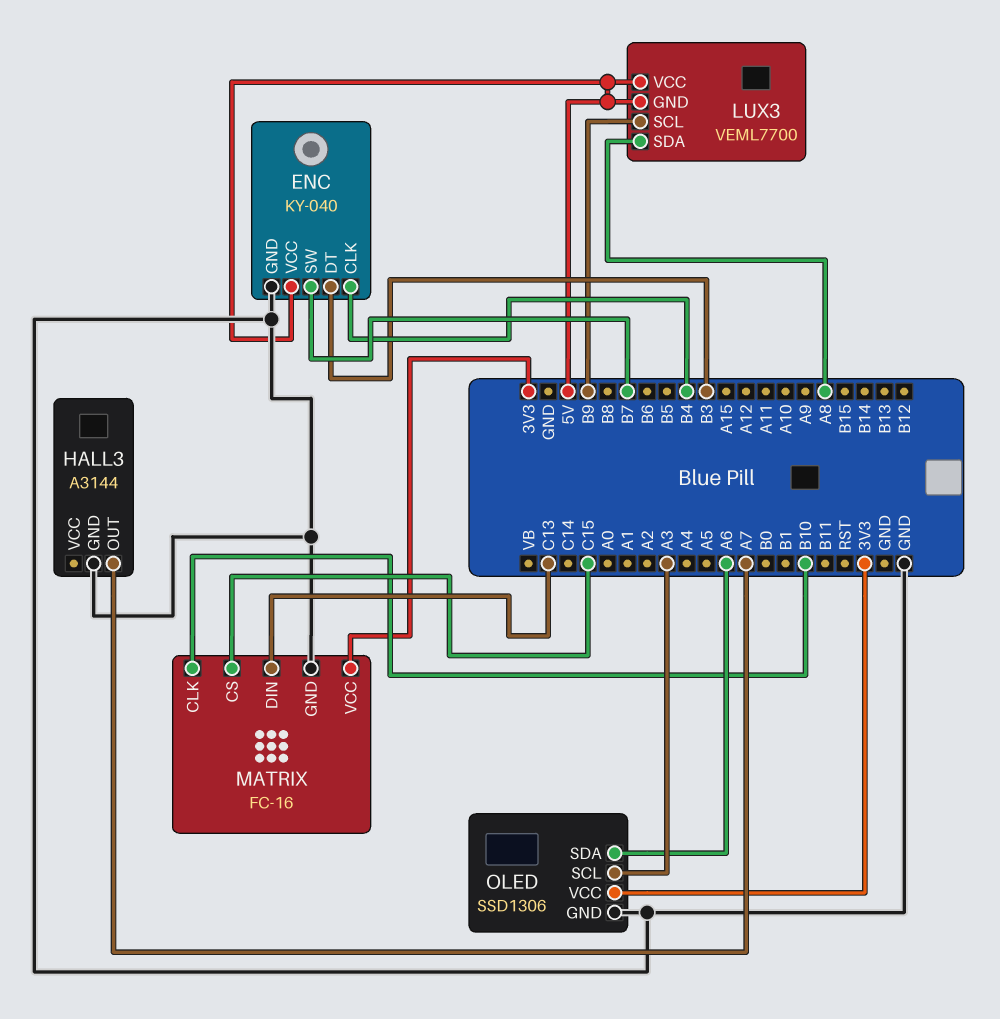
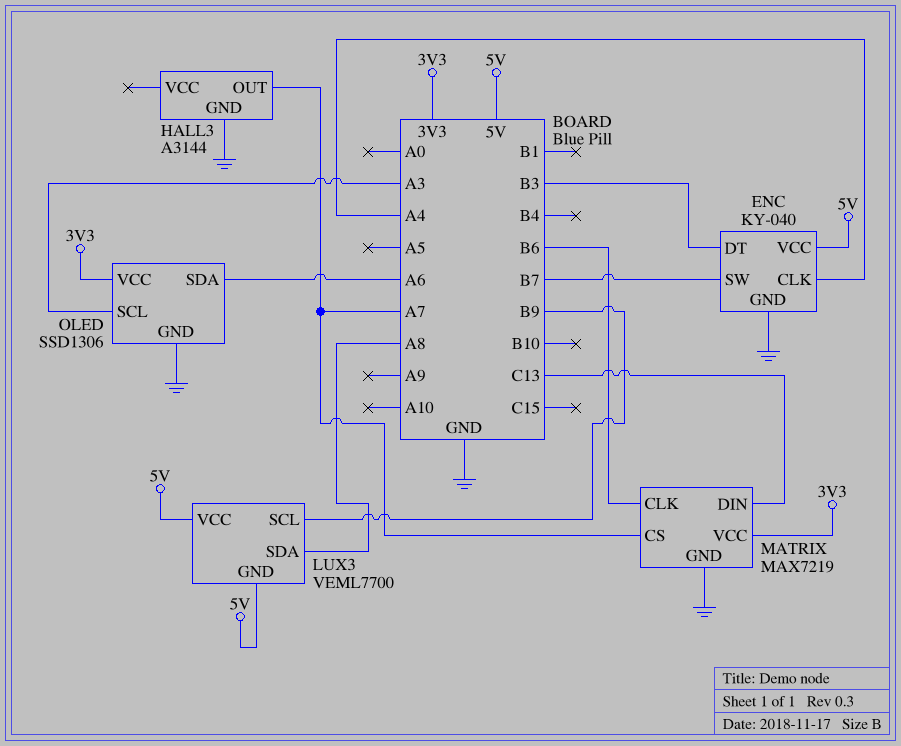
ENC pin CLK: B4 -> A4
MATRIX: FC-16 -> MAX7219
MATRIX pin CLK: B10 -> B6
MATRIX pin CS: C15 -> A7

